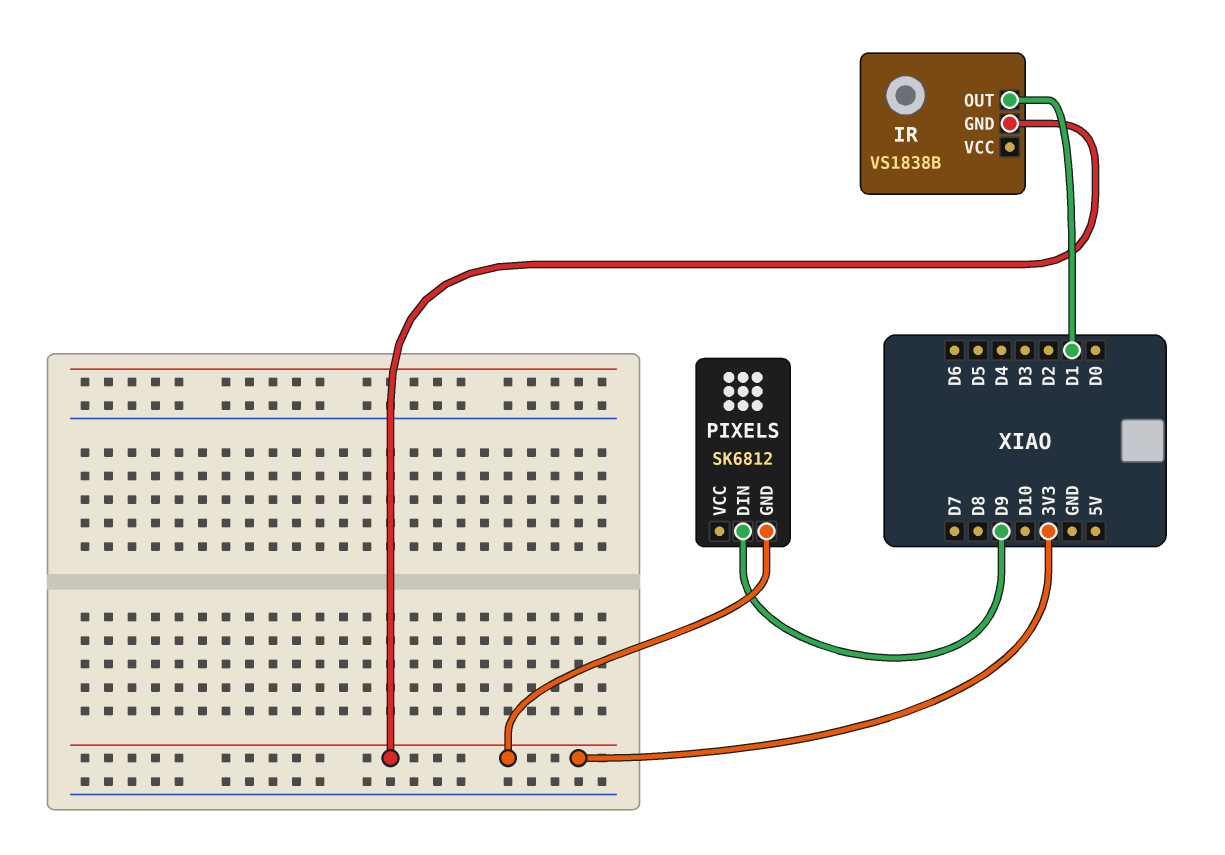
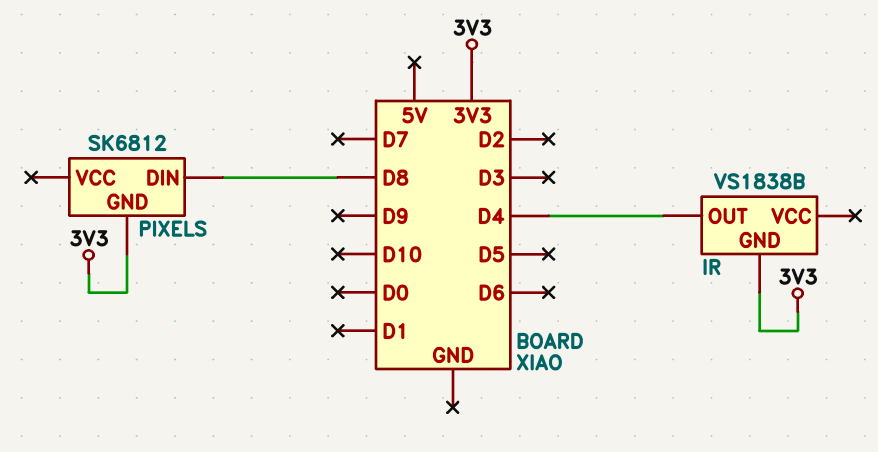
IR pin OUT: D1 -> D4
PIXELS pin DIN: D9 -> D8

